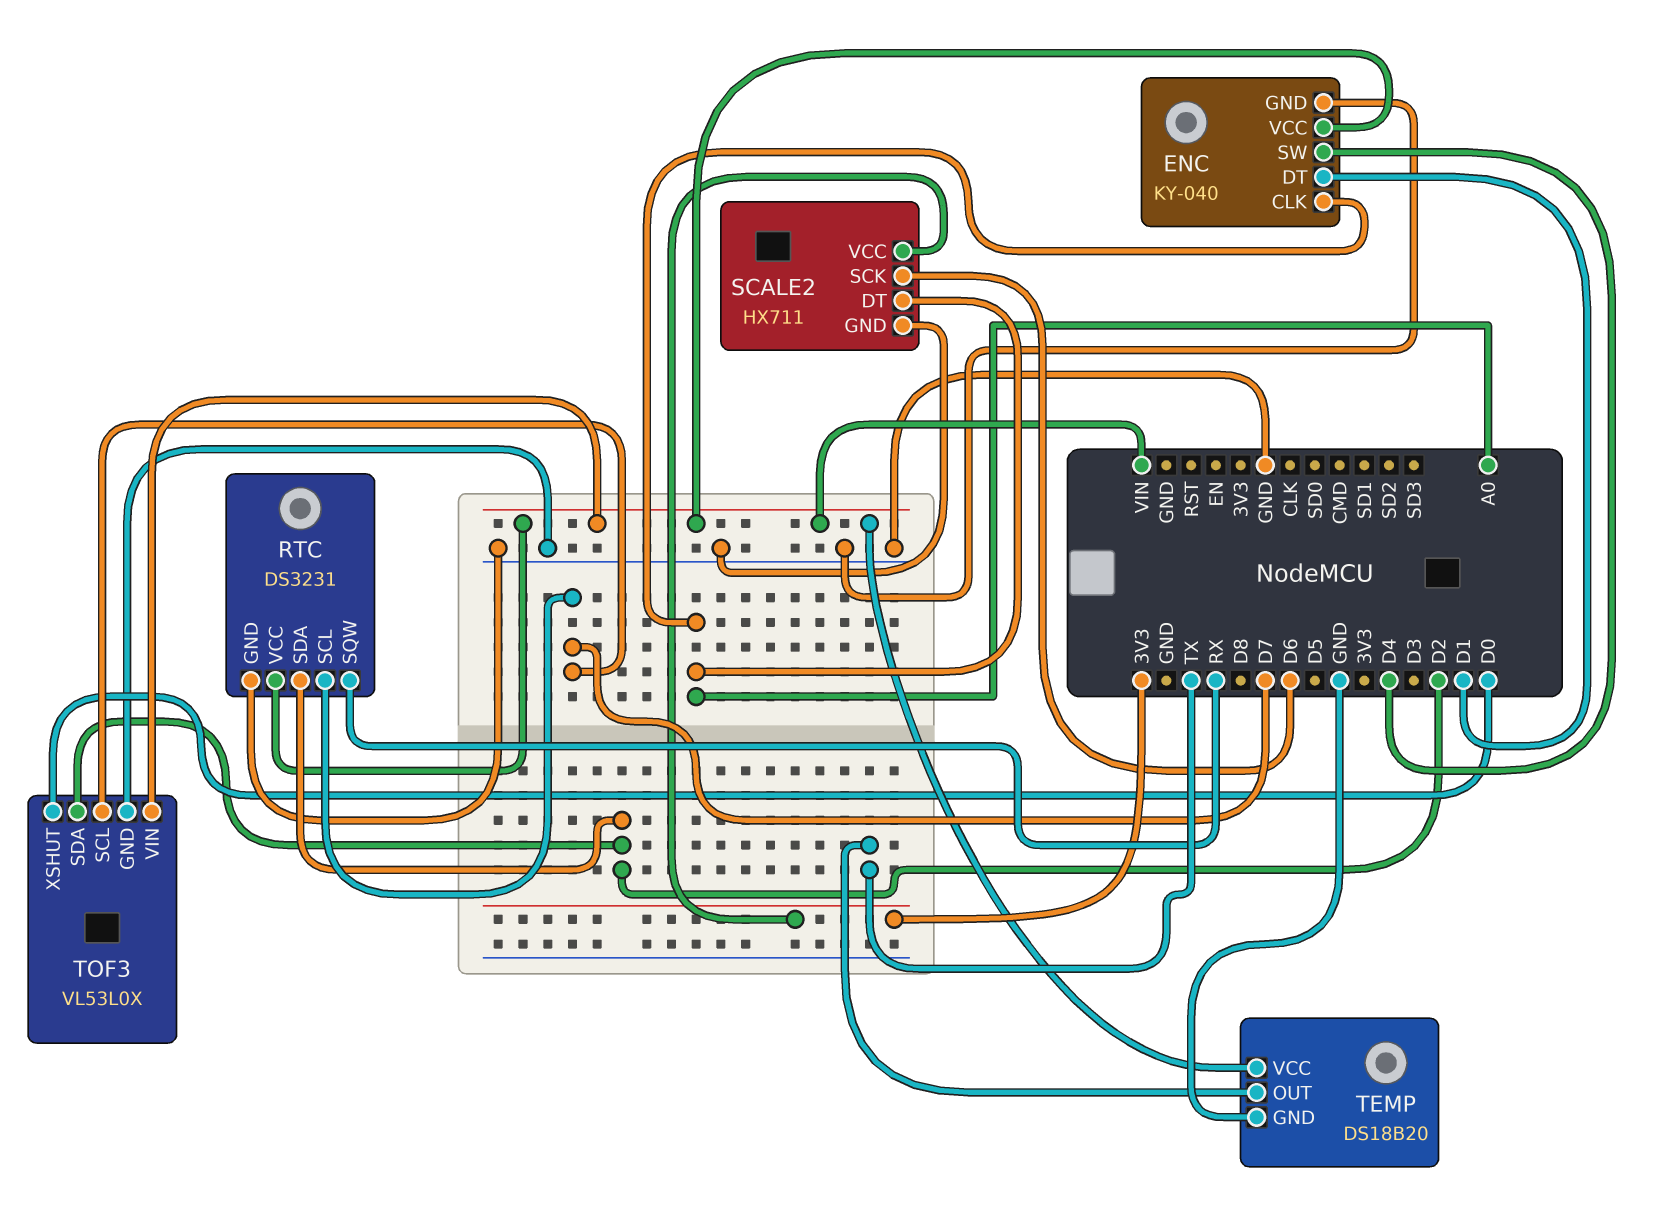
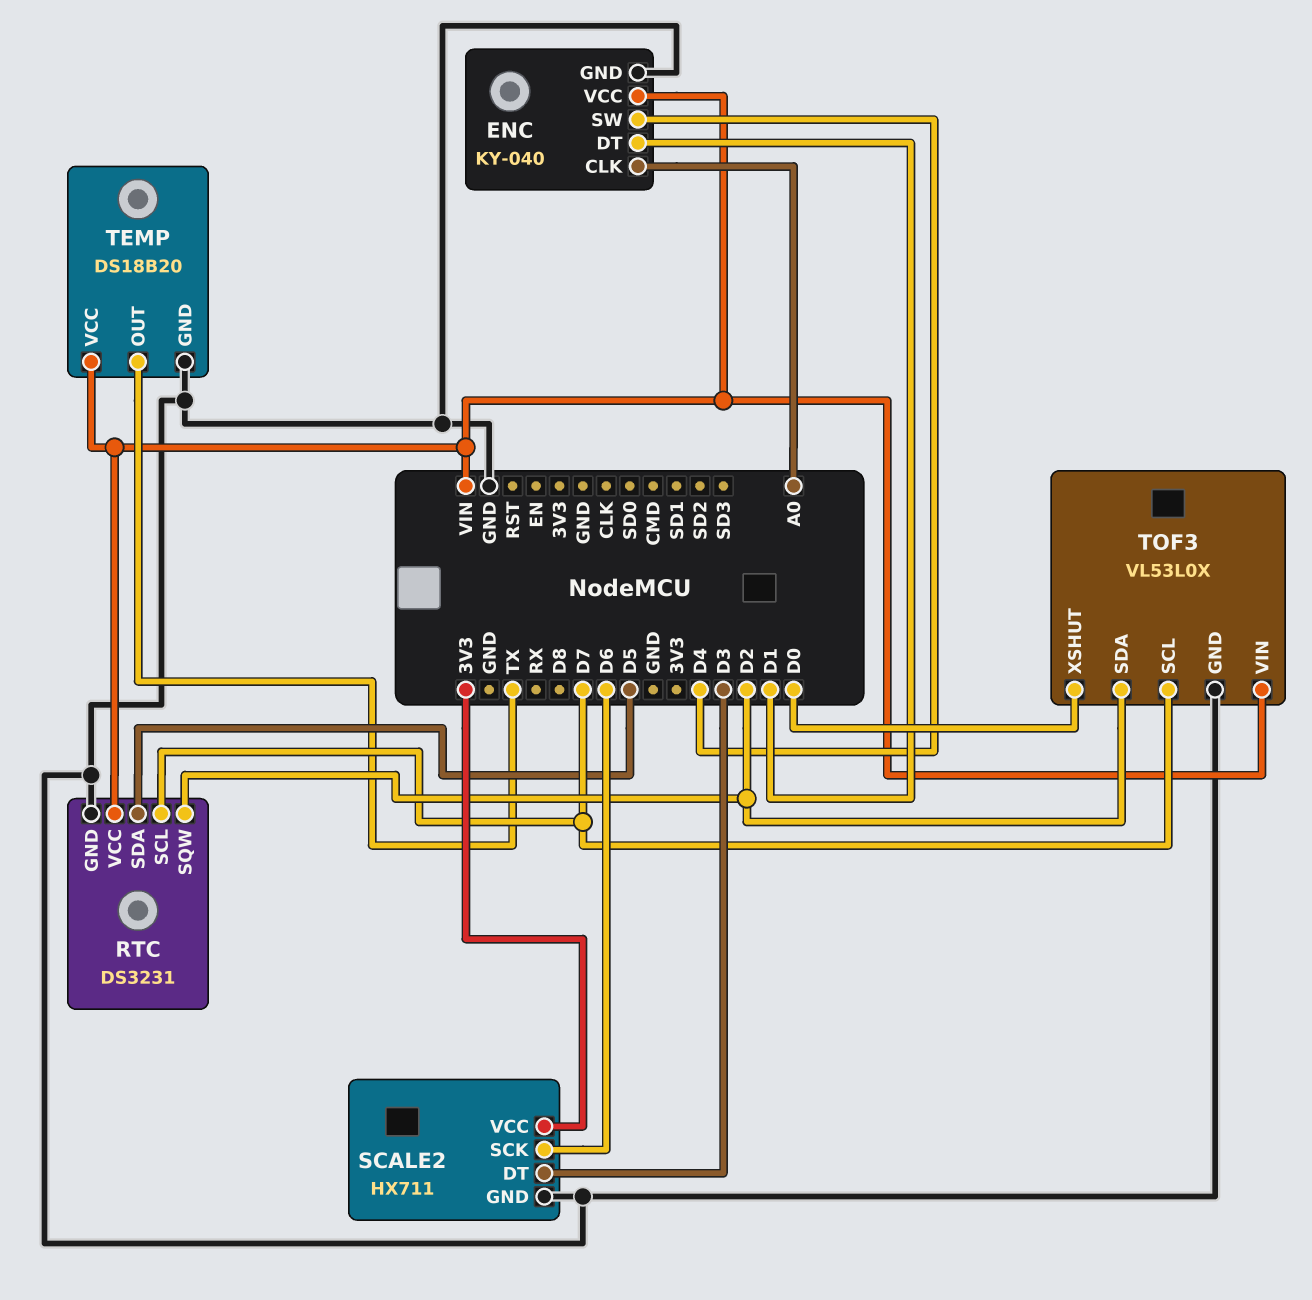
RTC pin SDA: D2 -> D5
RTC pin SQW: RX -> D2
SCALE2 pin DT: A0 -> D3

